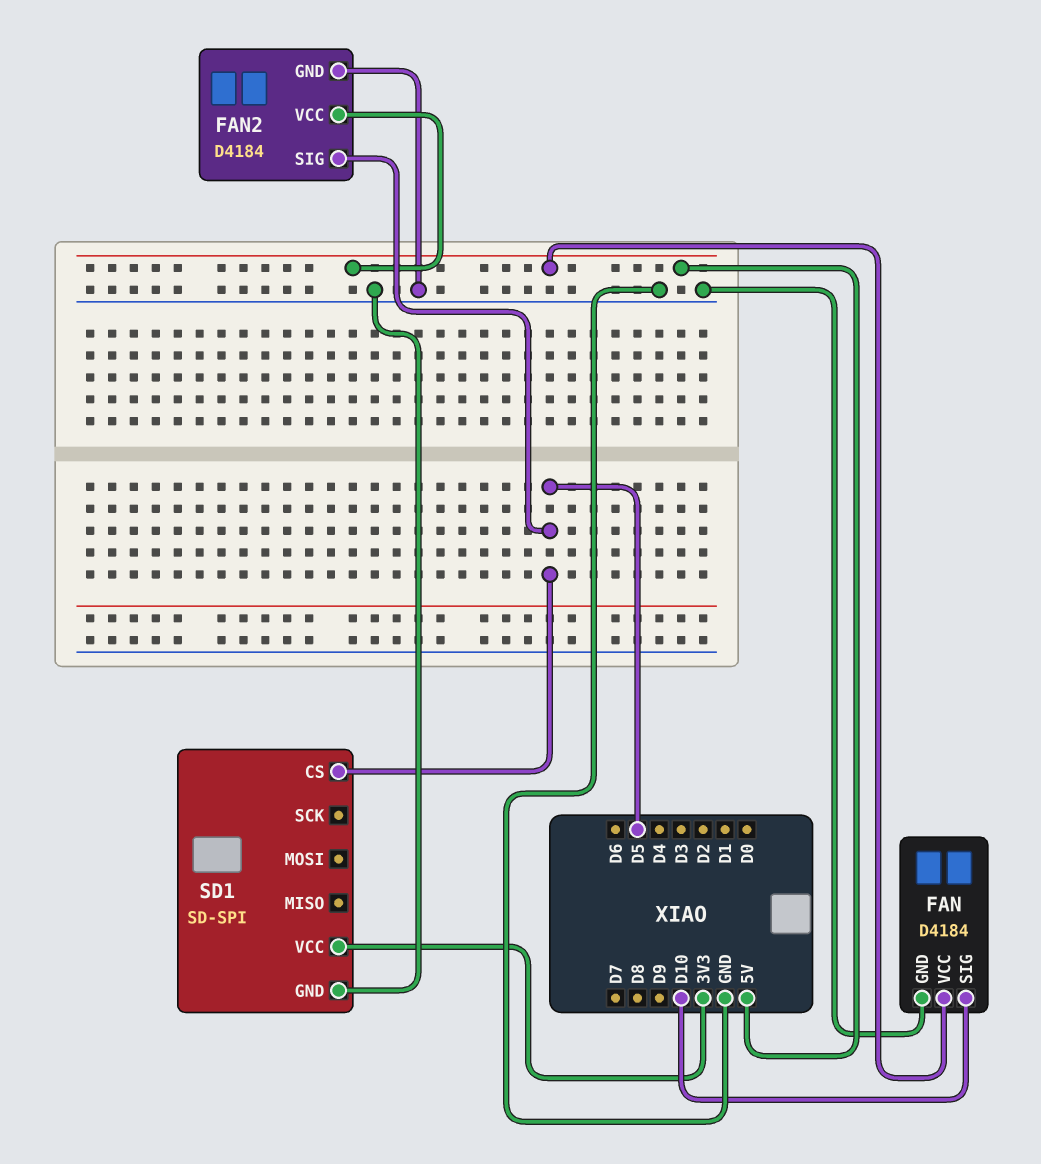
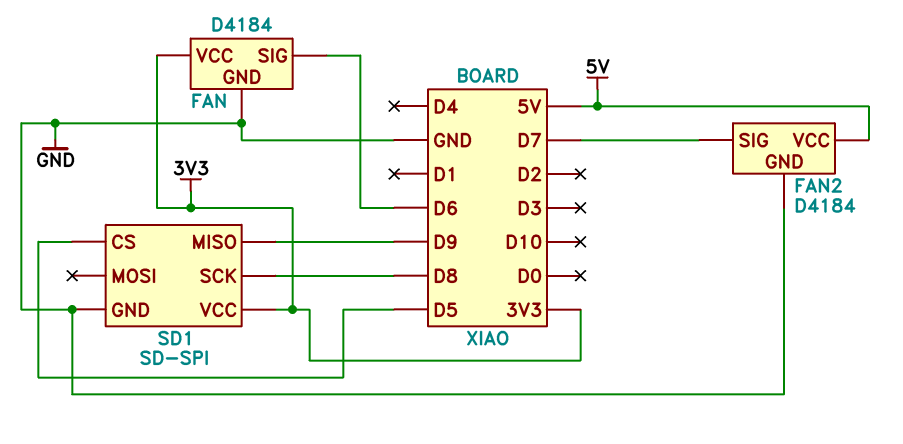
FAN pin SIG: D10 -> D6
FAN pin VCC: 5V -> 3V3
FAN2 pin SIG: D5 -> D7
SD1 pin MISO: none -> D9
SD1 pin SCK: none -> D8

